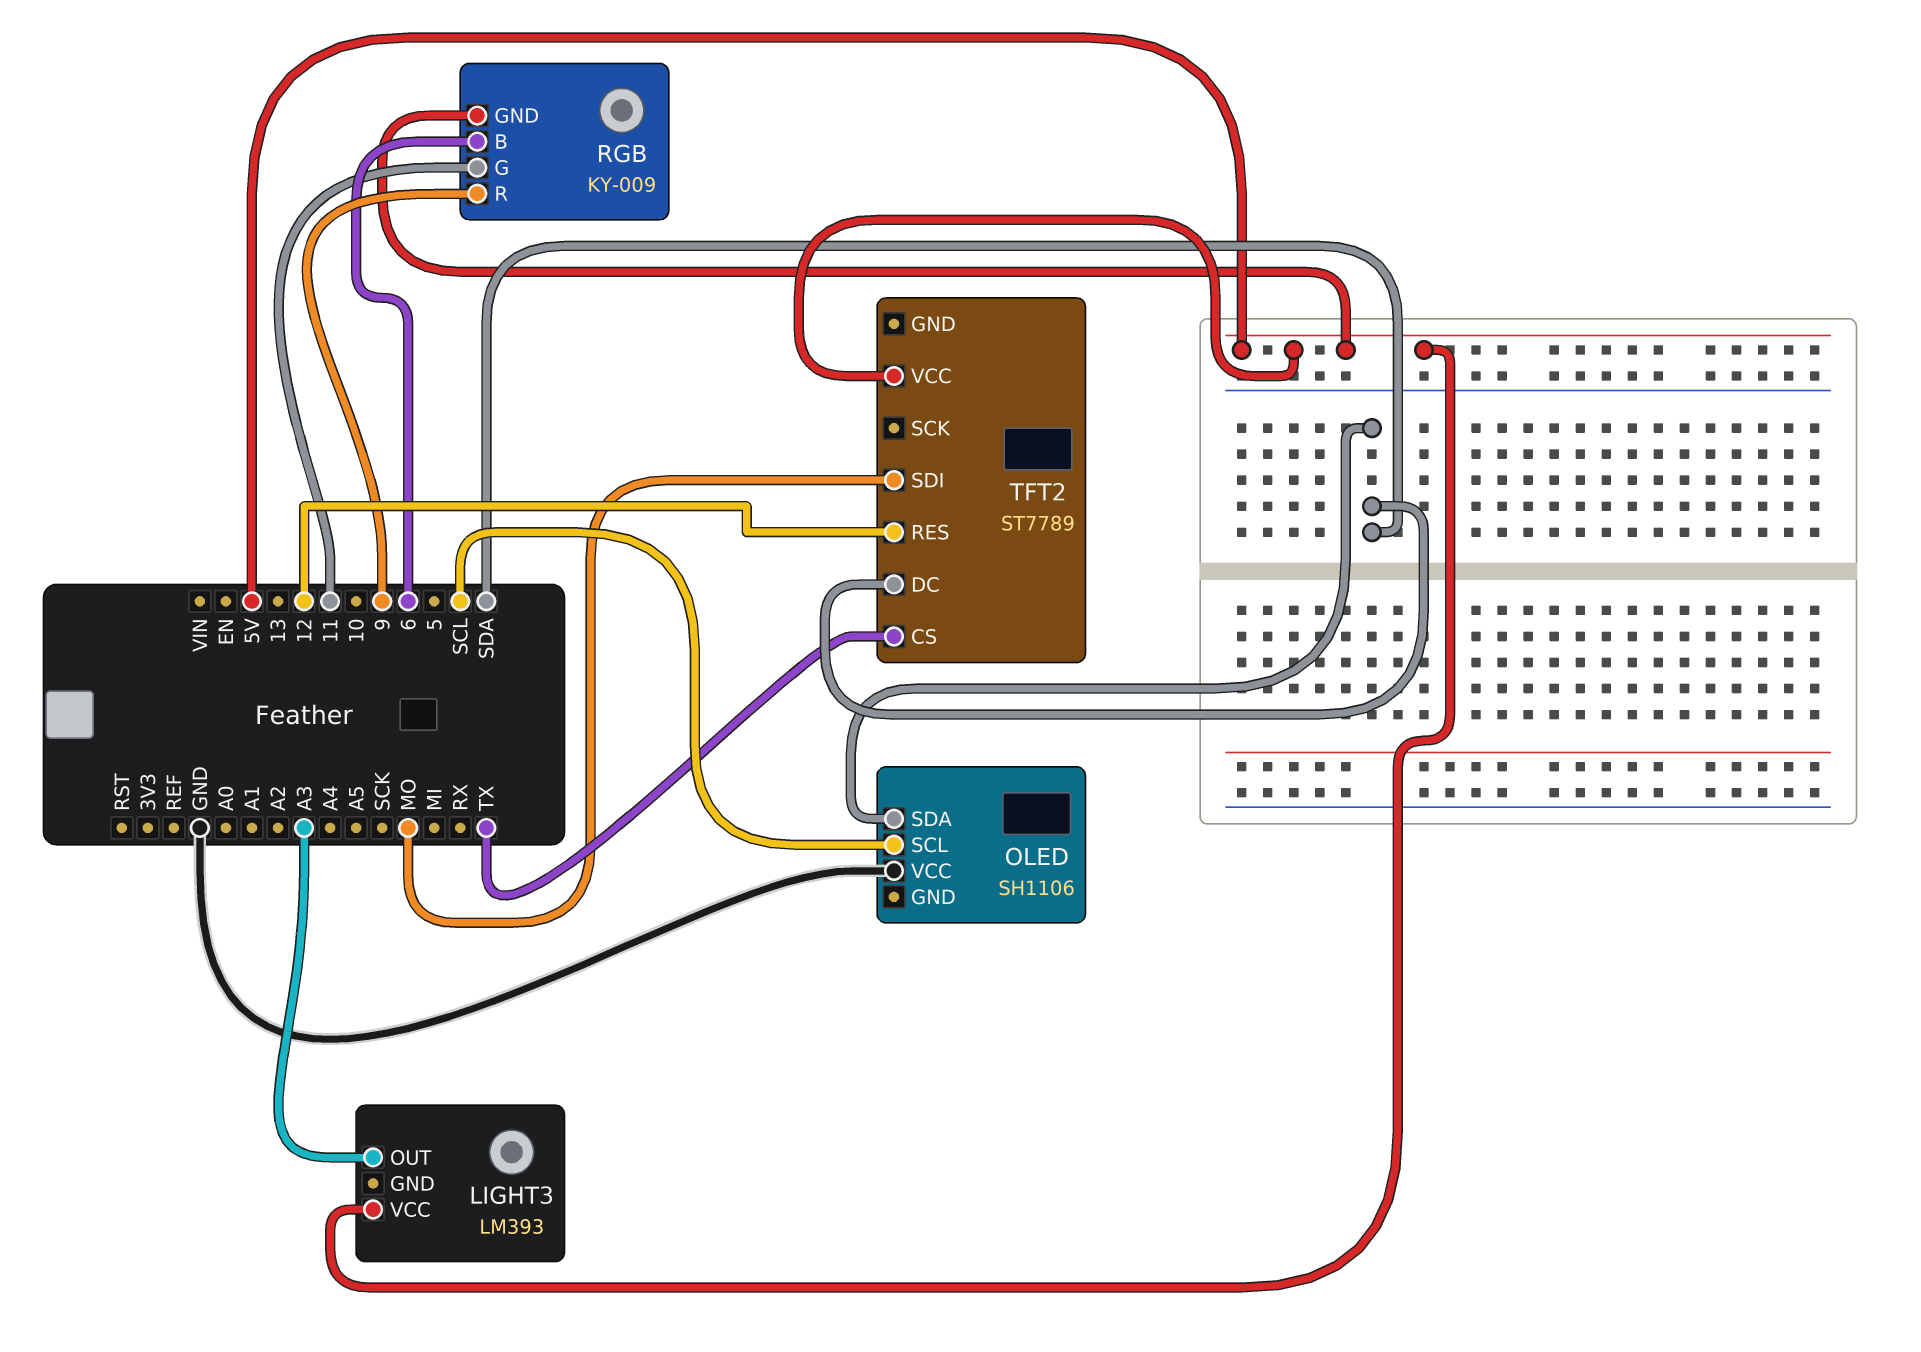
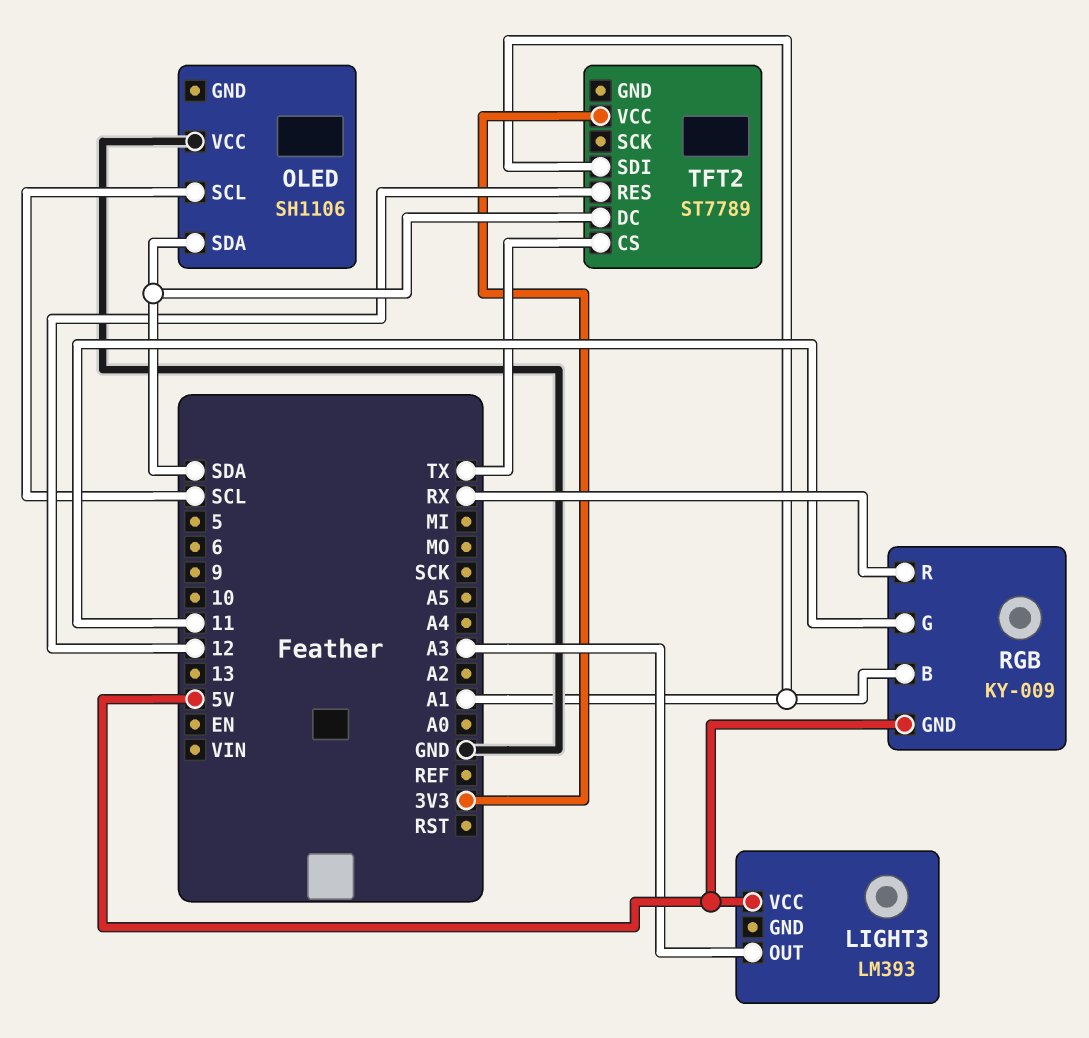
RGB pin B: 6 -> A1
RGB pin R: 9 -> RX
TFT2 pin SDI: MO -> A1
TFT2 pin VCC: 5V -> 3V3

